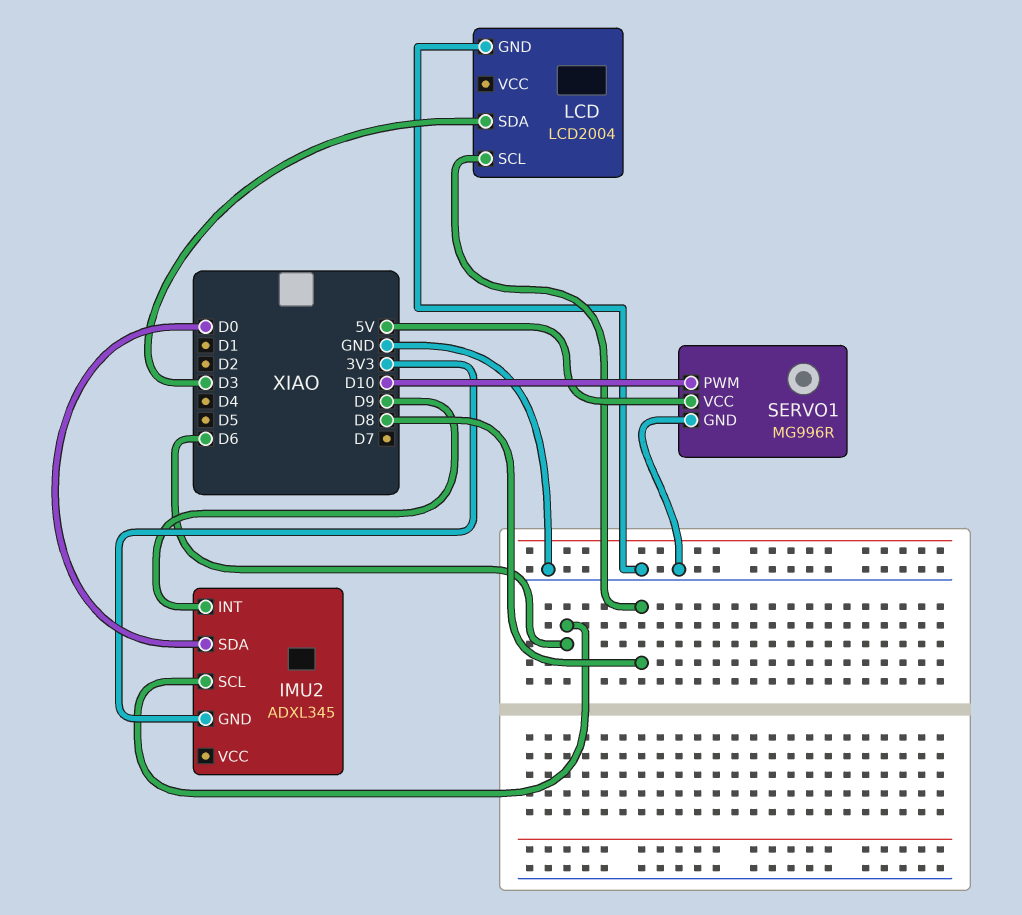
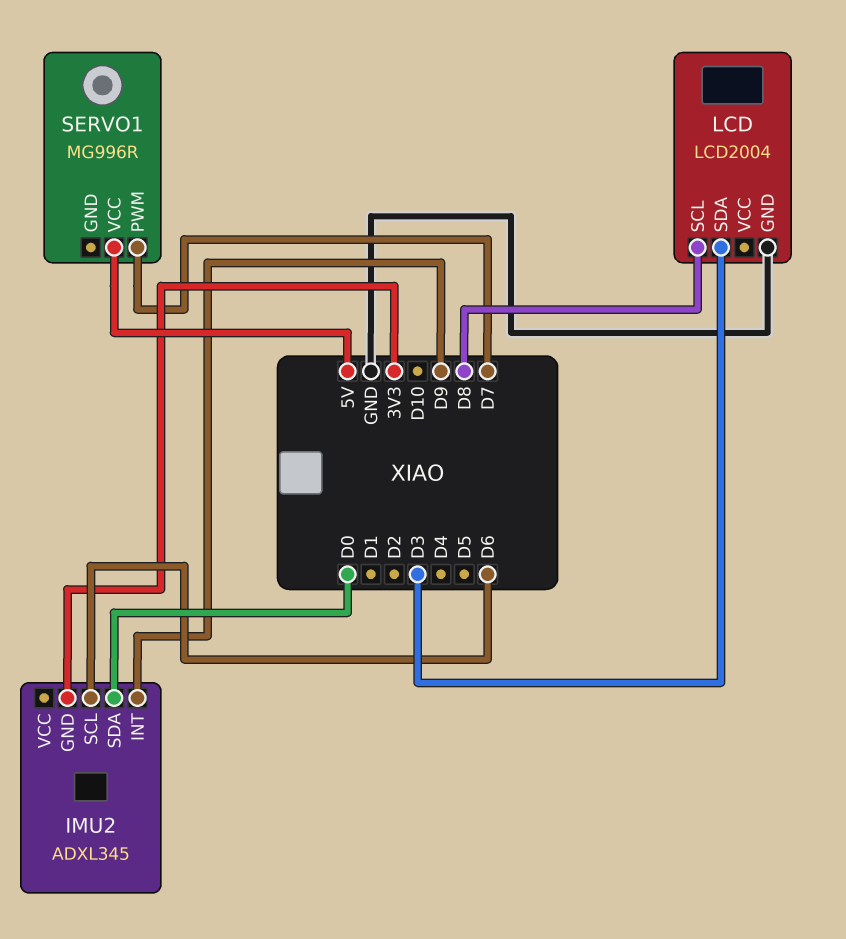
SERVO1 pin GND: GND -> none
SERVO1 pin PWM: D10 -> D7

